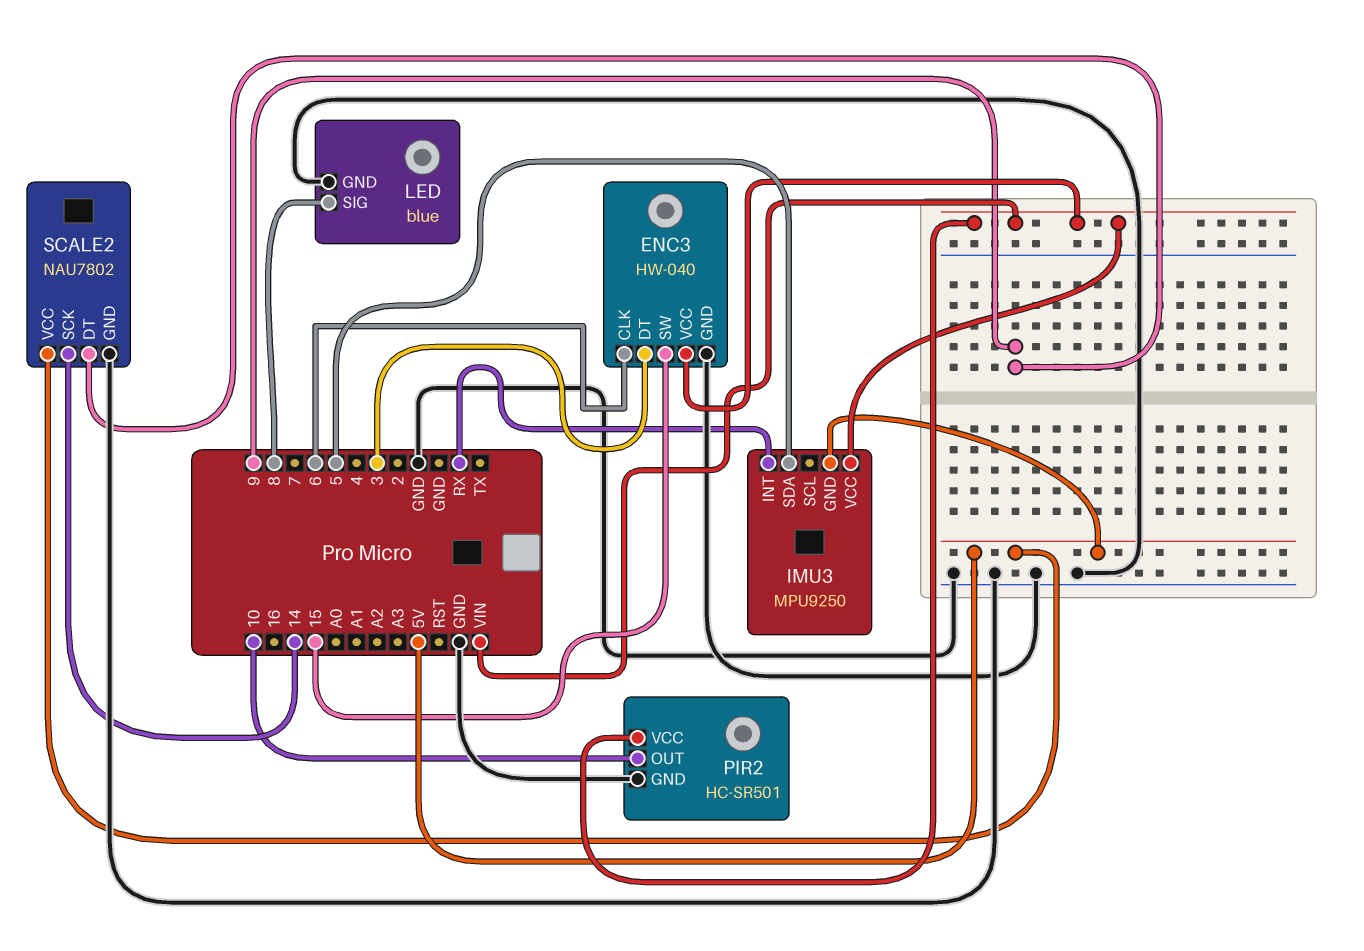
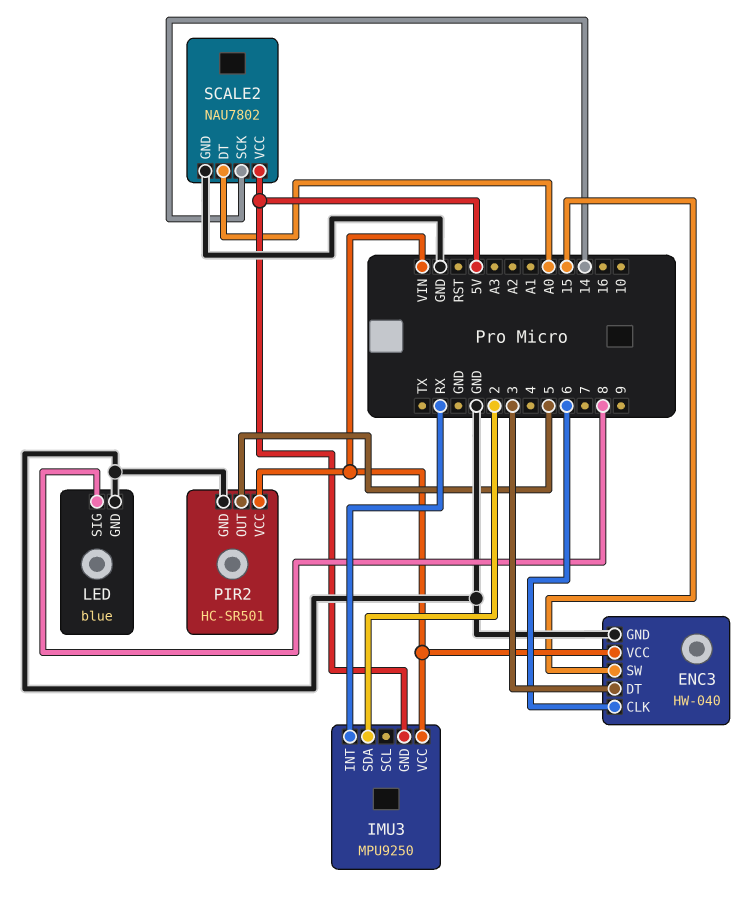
IMU3 pin SDA: 5 -> 2
PIR2 pin OUT: 10 -> 5
SCALE2 pin DT: 9 -> A0

